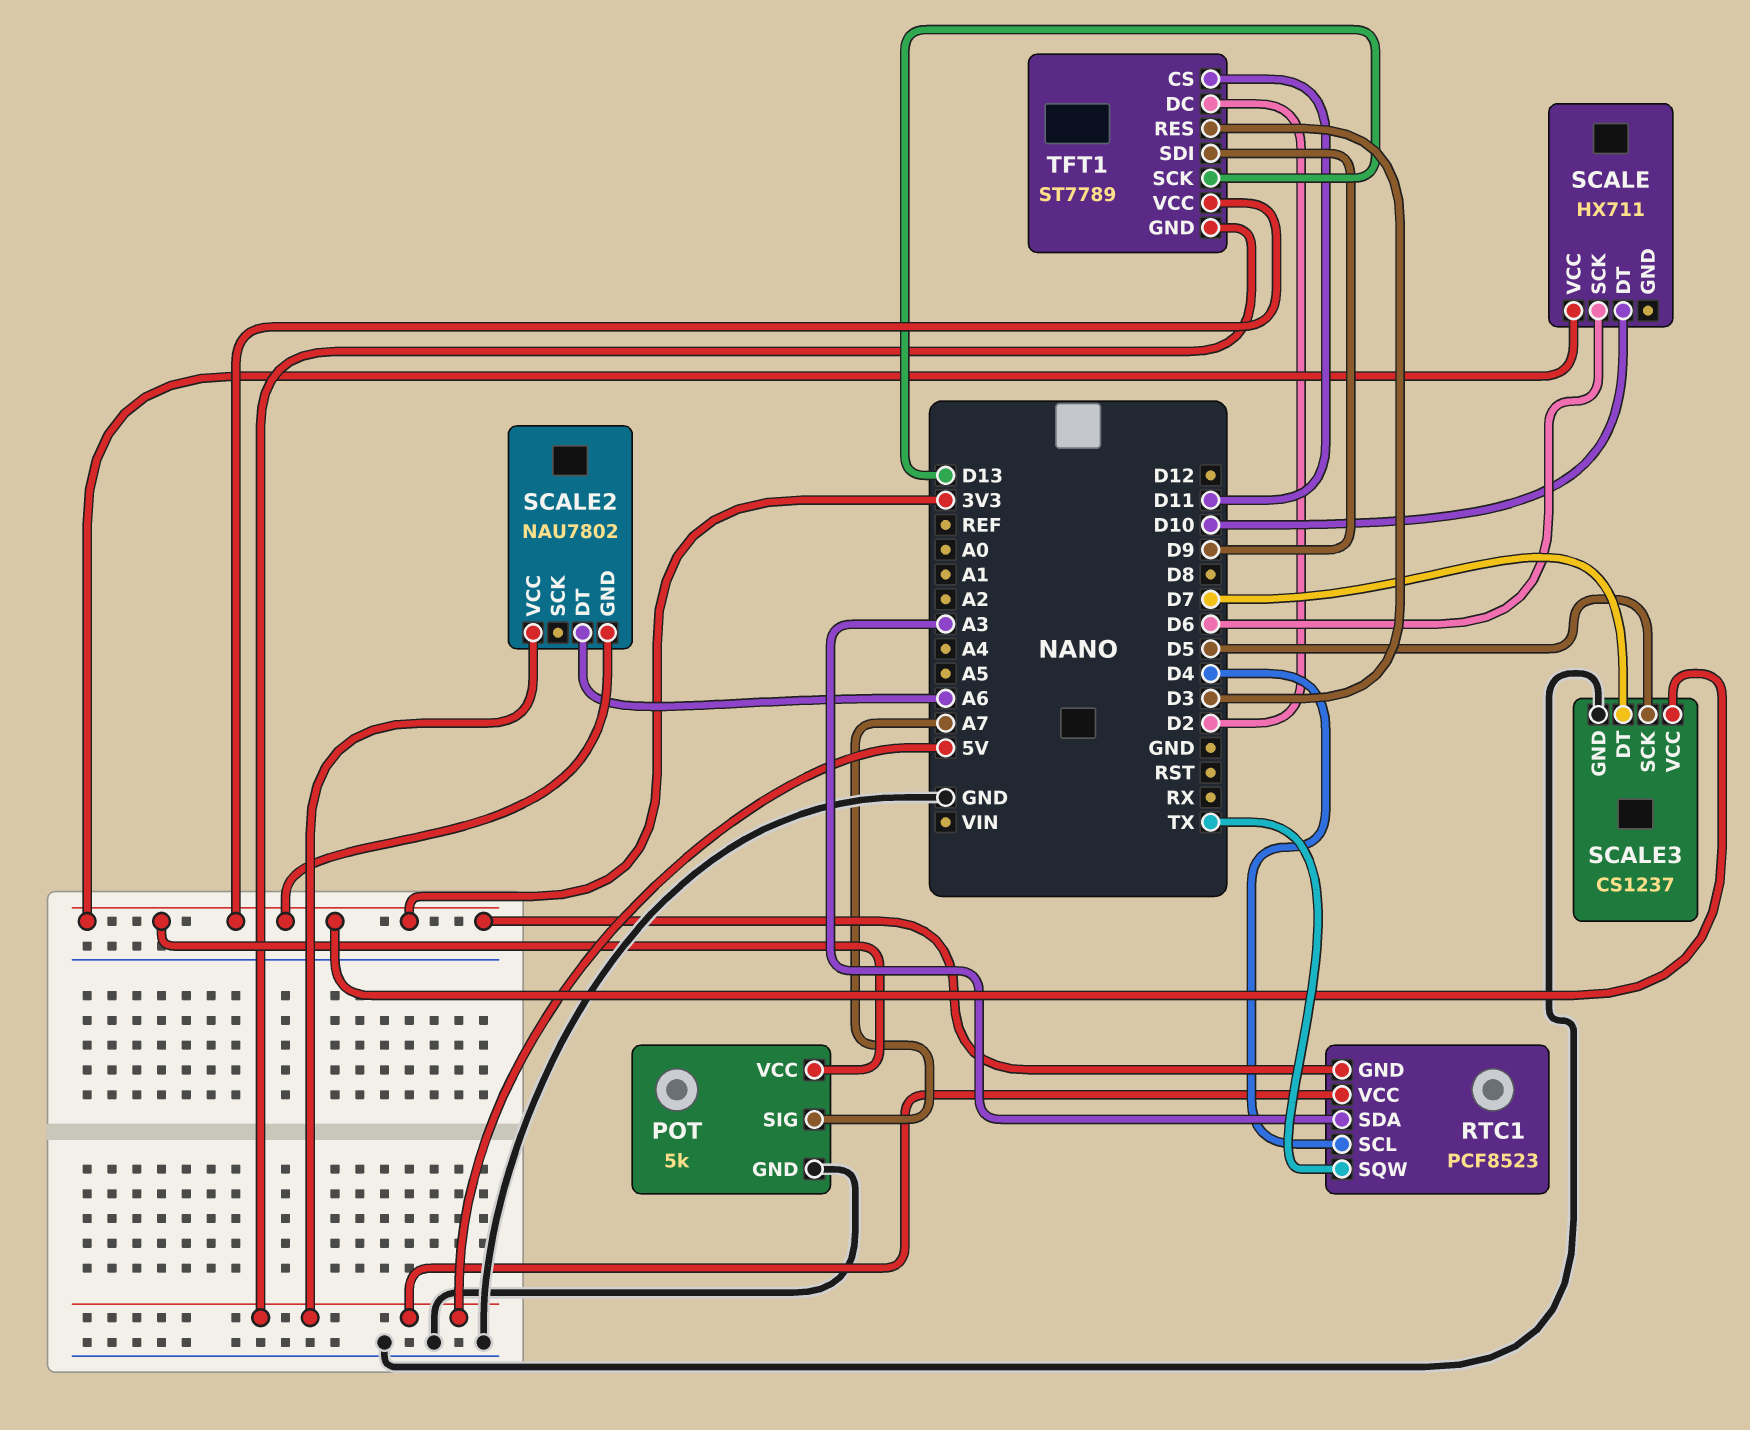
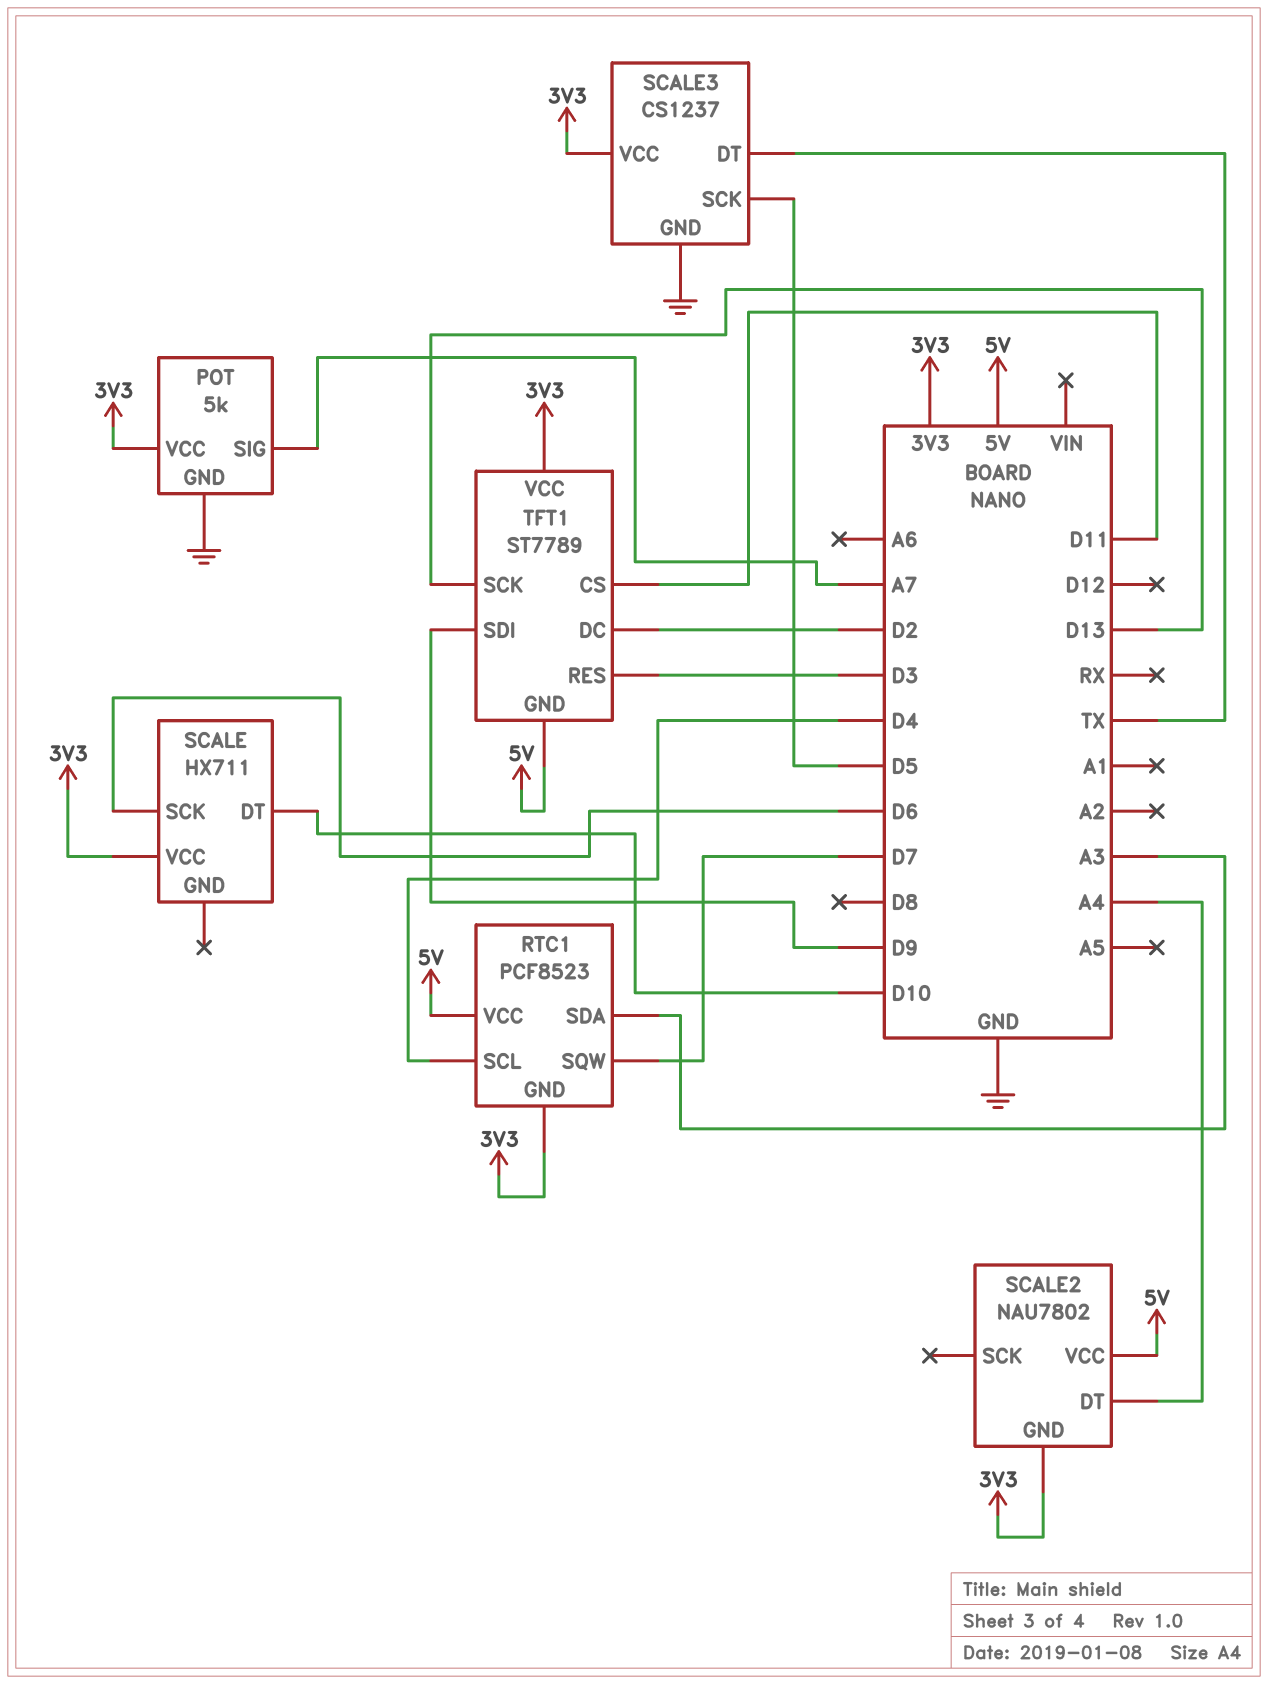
RTC1 pin SQW: TX -> D7
SCALE2 pin DT: A6 -> A4
SCALE3 pin DT: D7 -> TX

